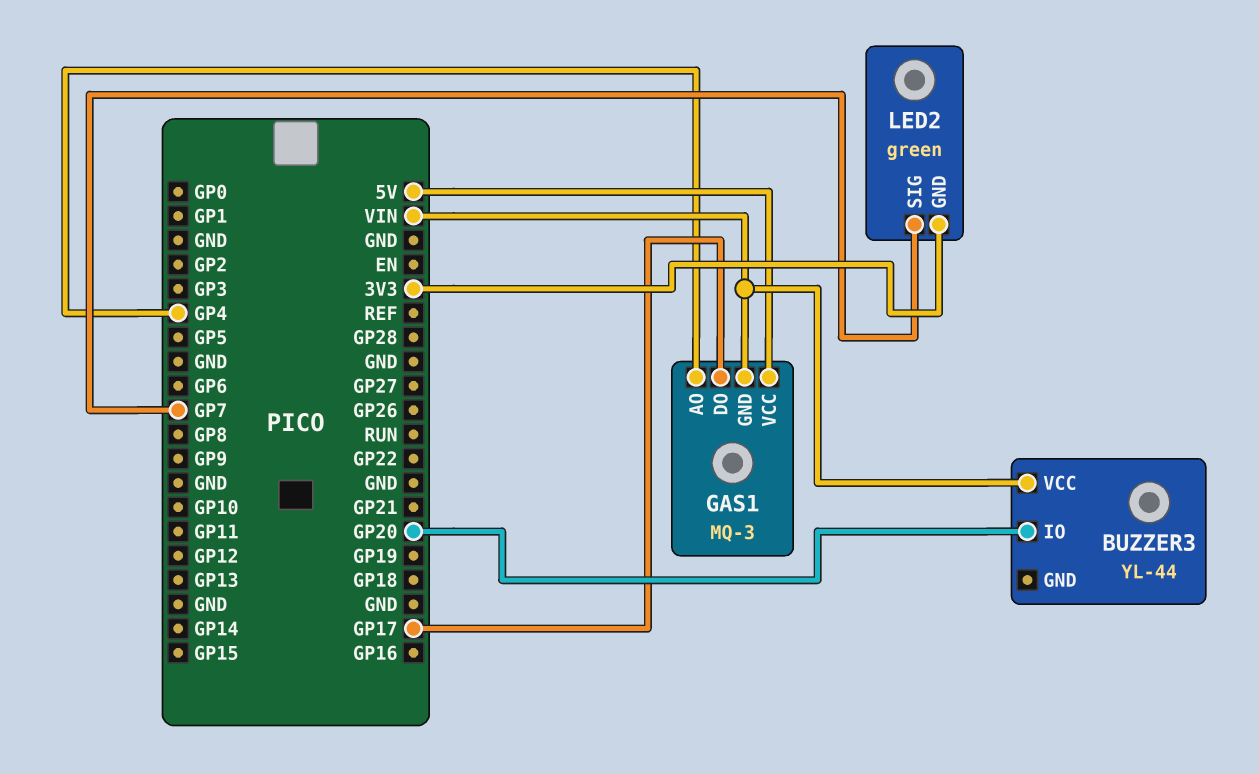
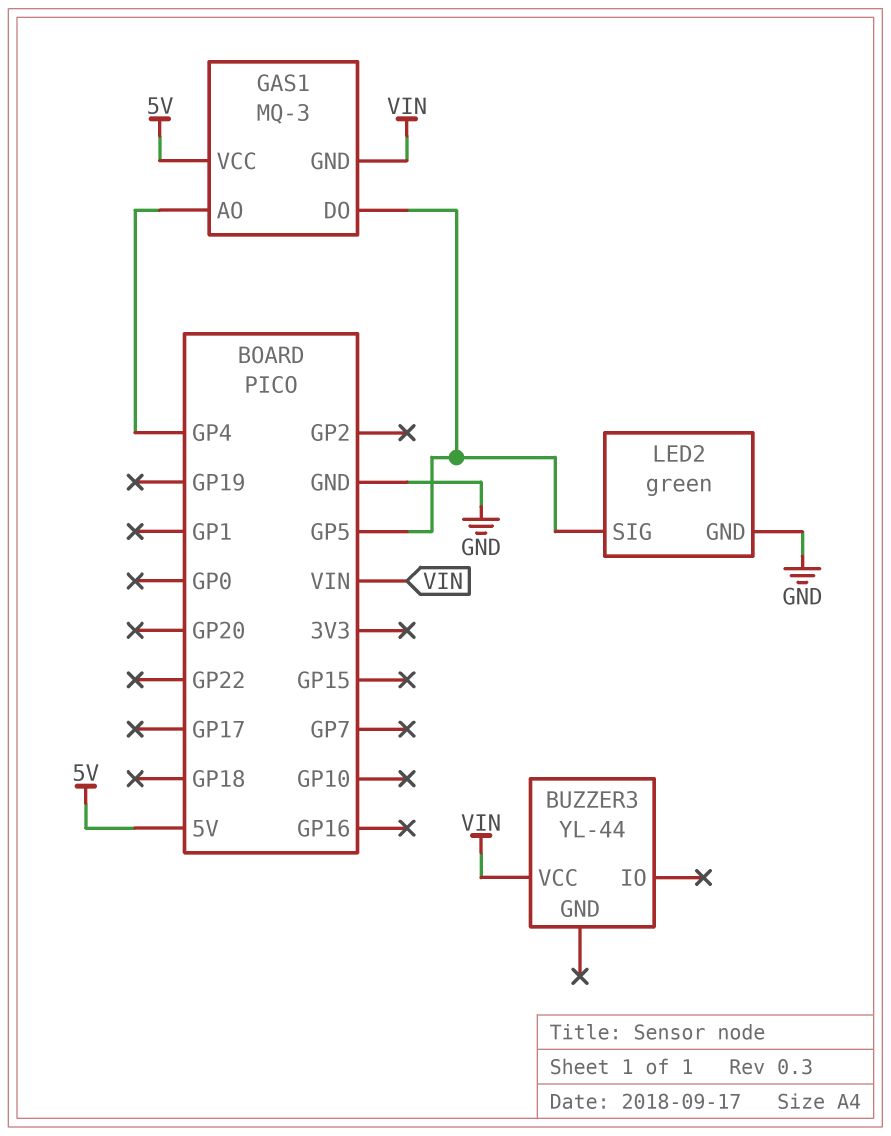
BUZZER3 pin IO: GP20 -> none
GAS1 pin DO: GP17 -> GP5
LED2 pin GND: 3V3 -> GND
LED2 pin SIG: GP7 -> GP5

